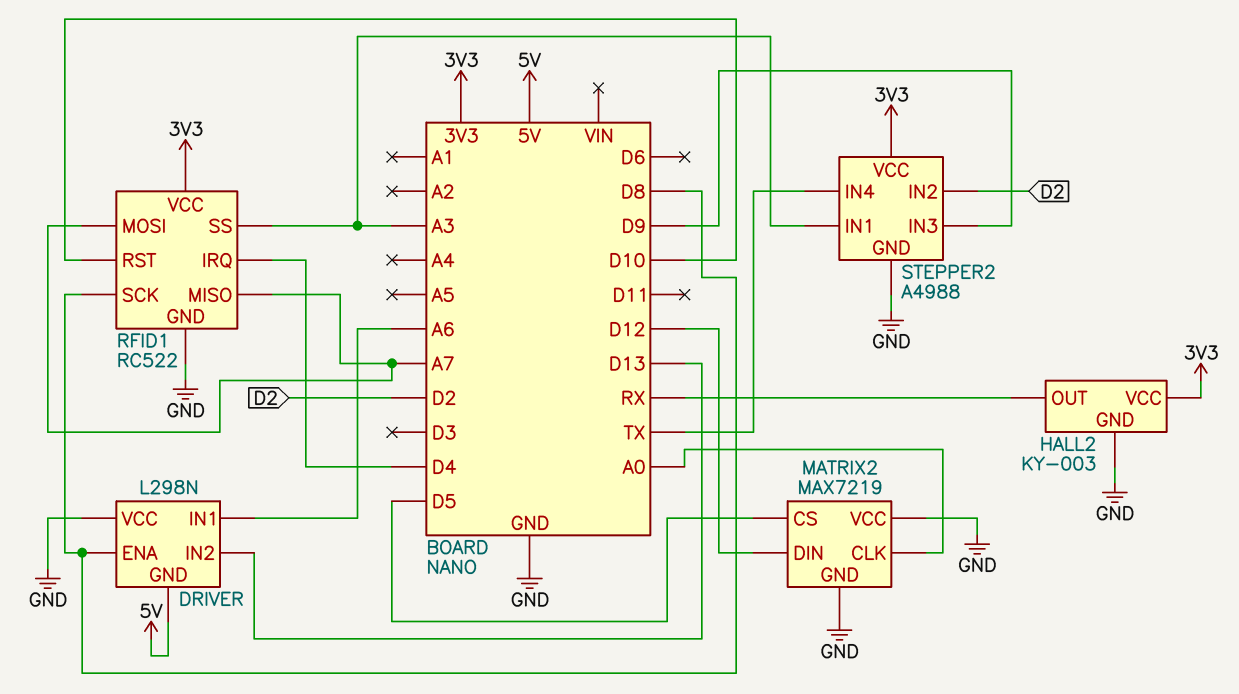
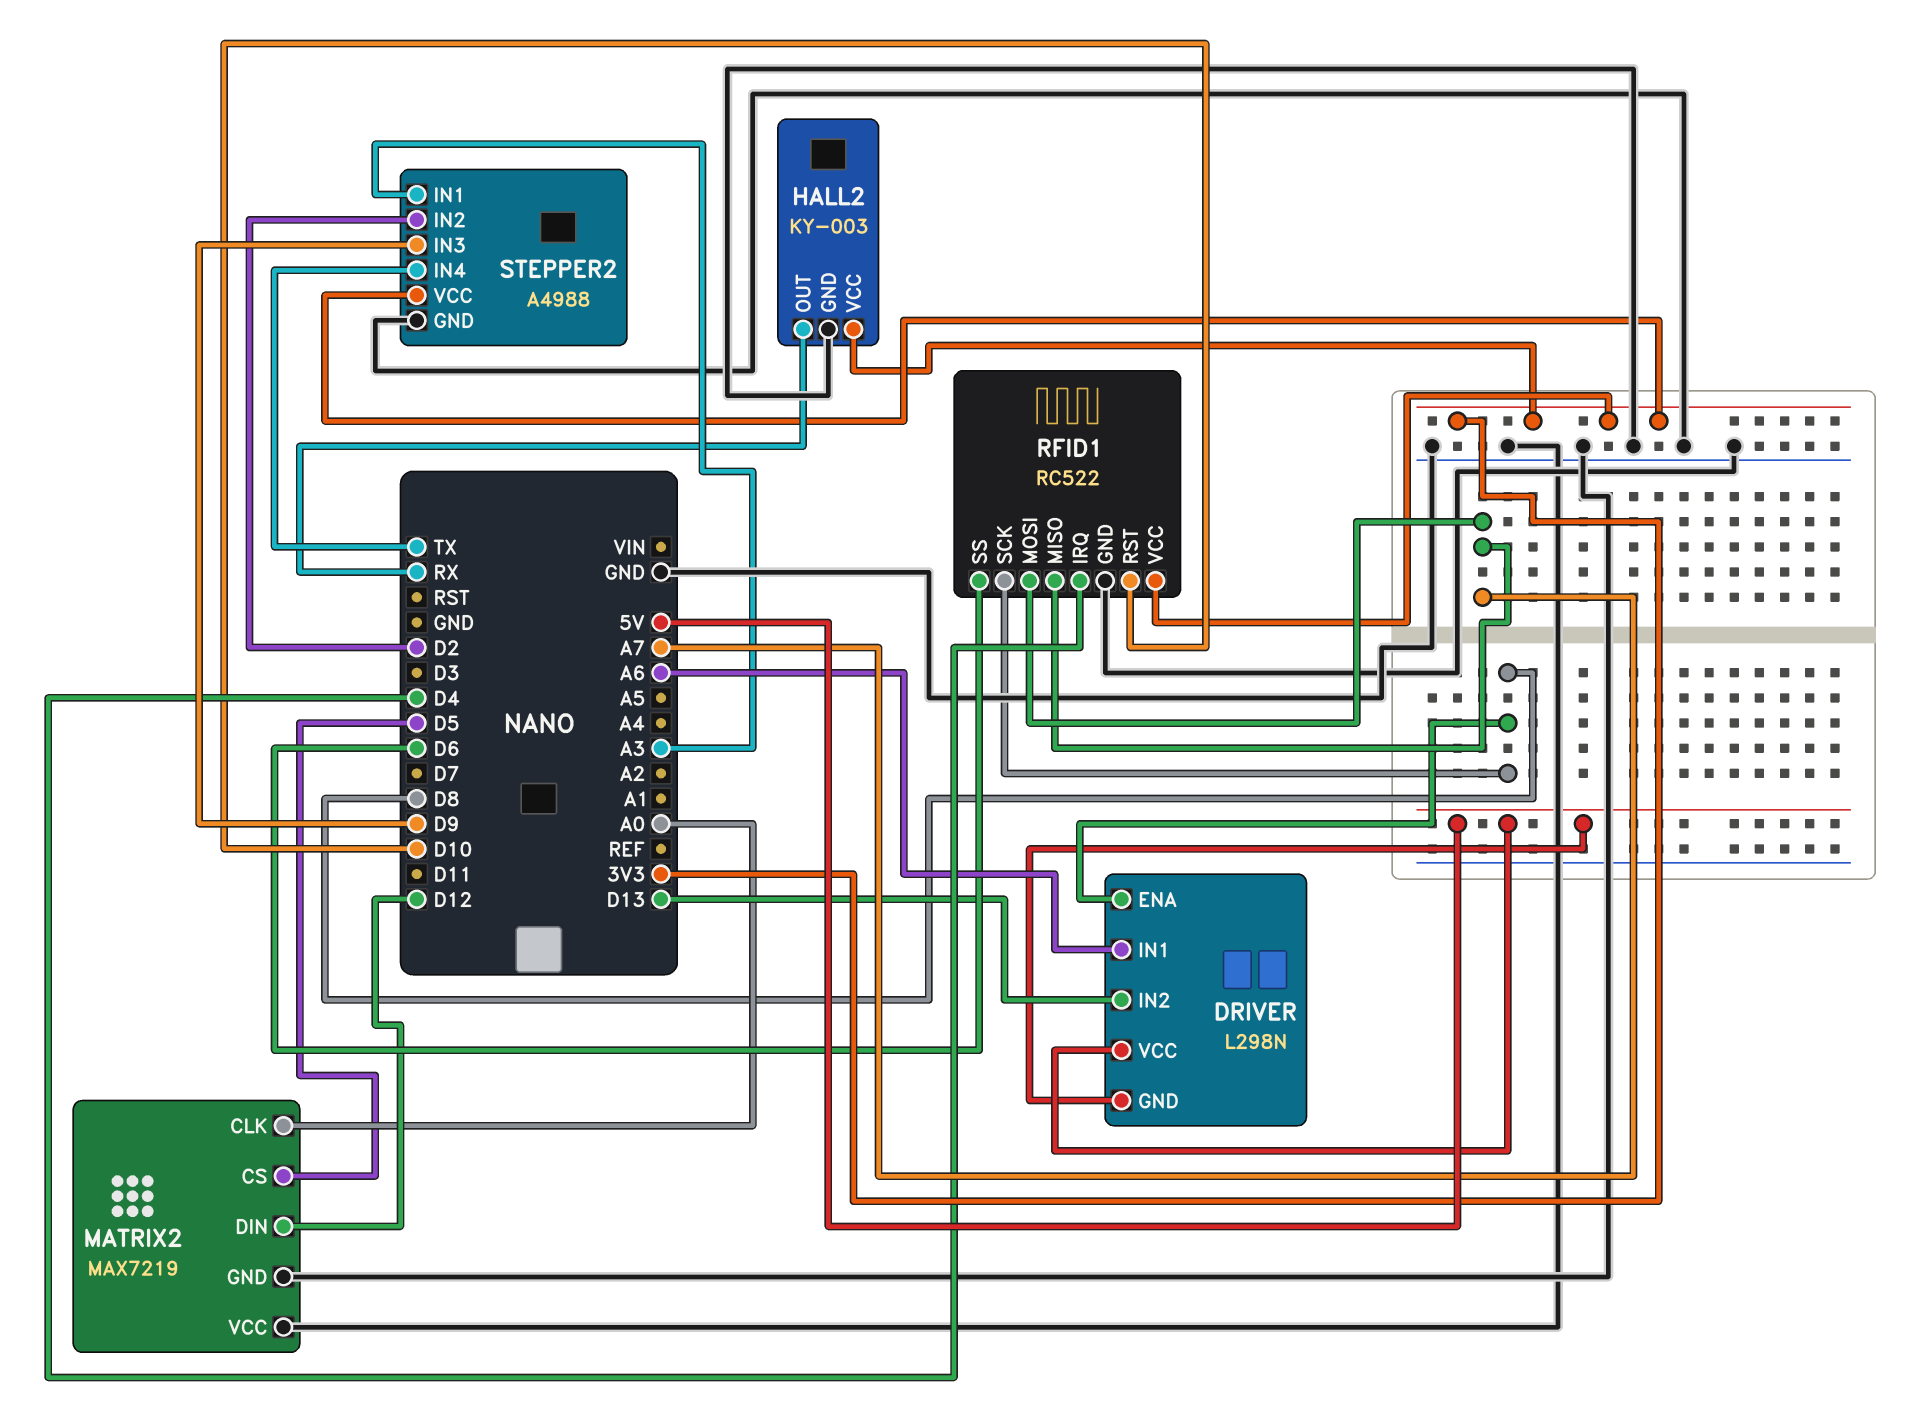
DRIVER pin VCC: GND -> 5V
RFID1 pin SS: A3 -> D6

